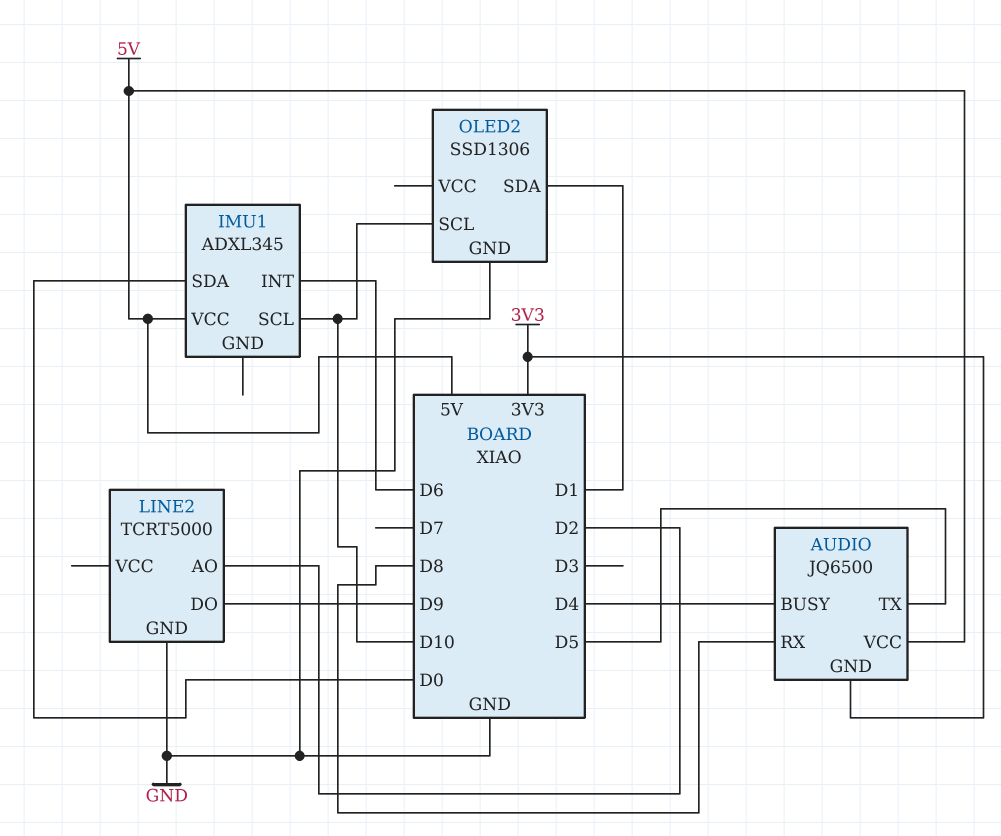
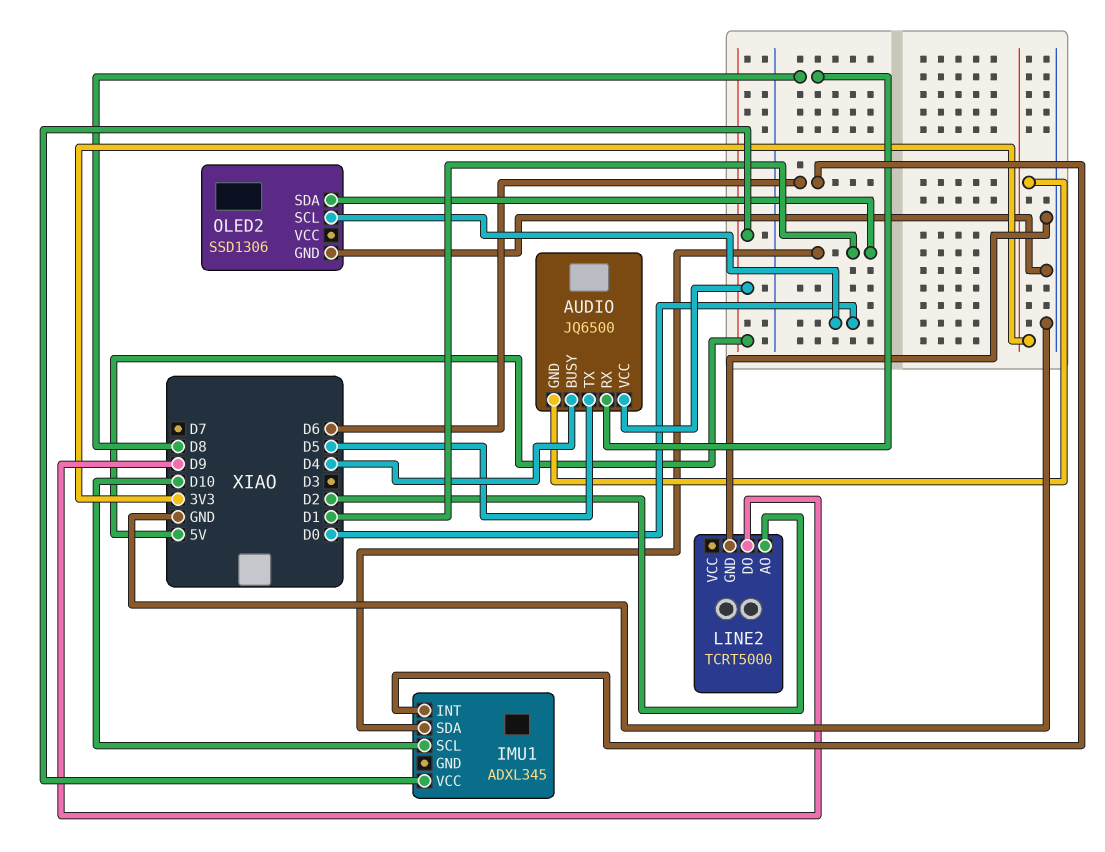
IMU1 pin SDA: D0 -> D1
OLED2 pin SCL: D10 -> D0

